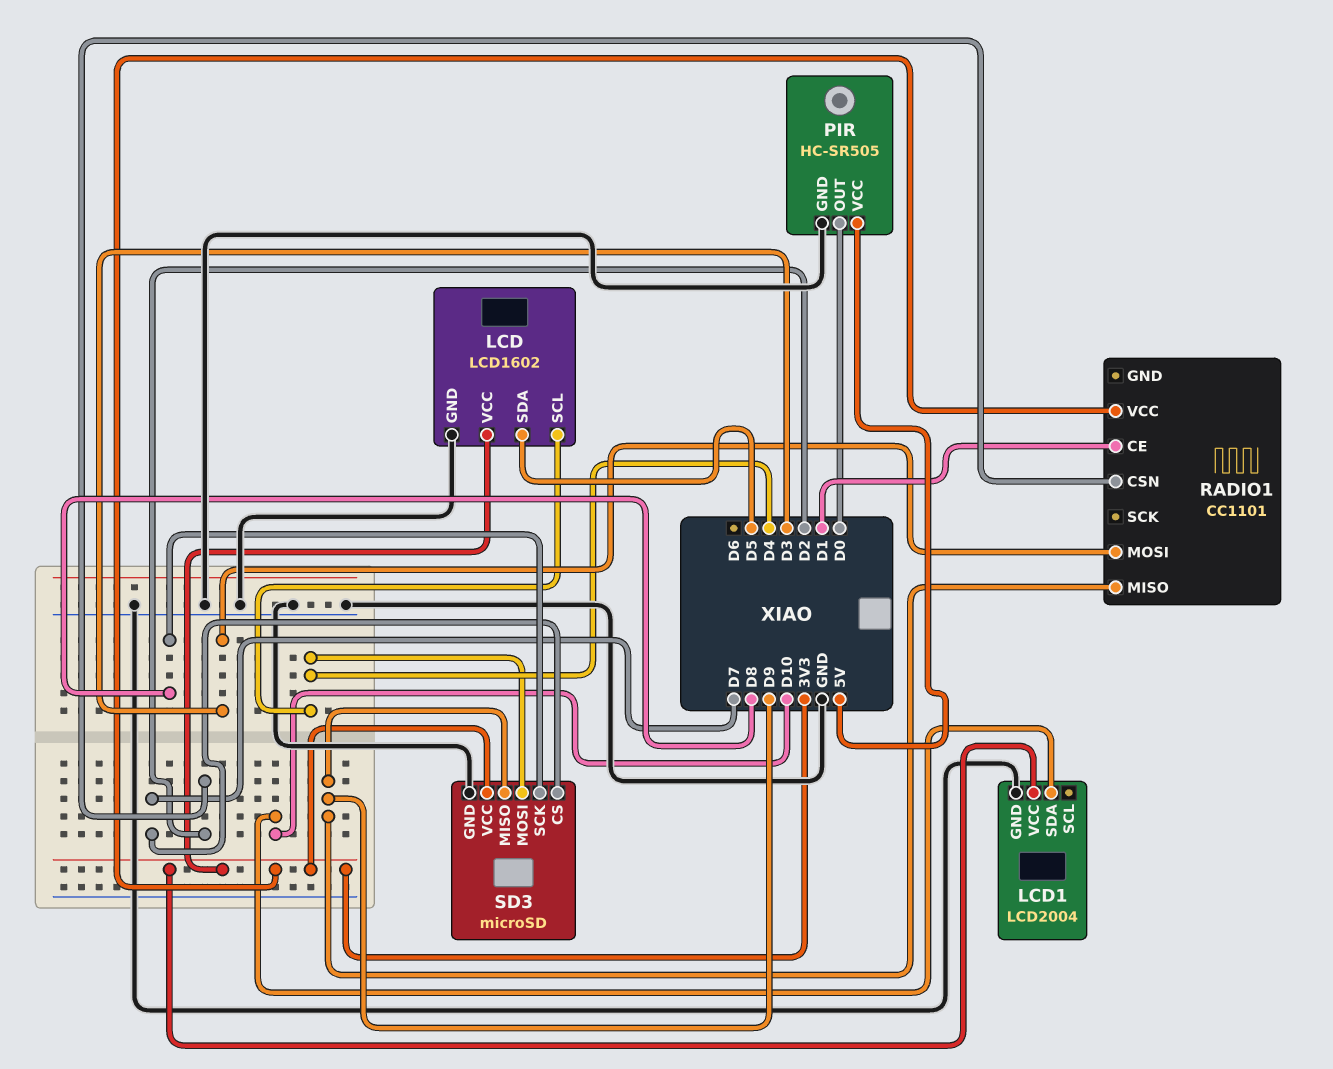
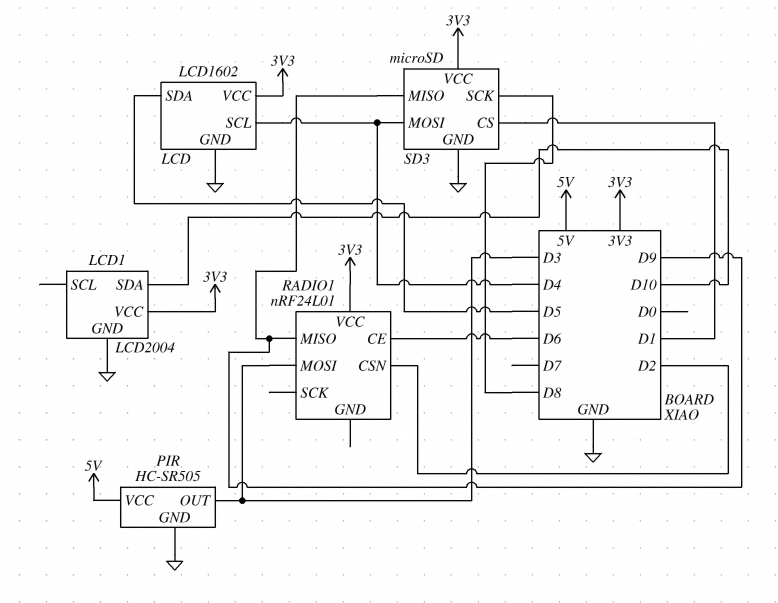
PIR pin OUT: D0 -> D3
RADIO1: CC1101 -> nRF24L01
RADIO1 pin CE: D1 -> D6
SD3 pin CS: D7 -> D1

